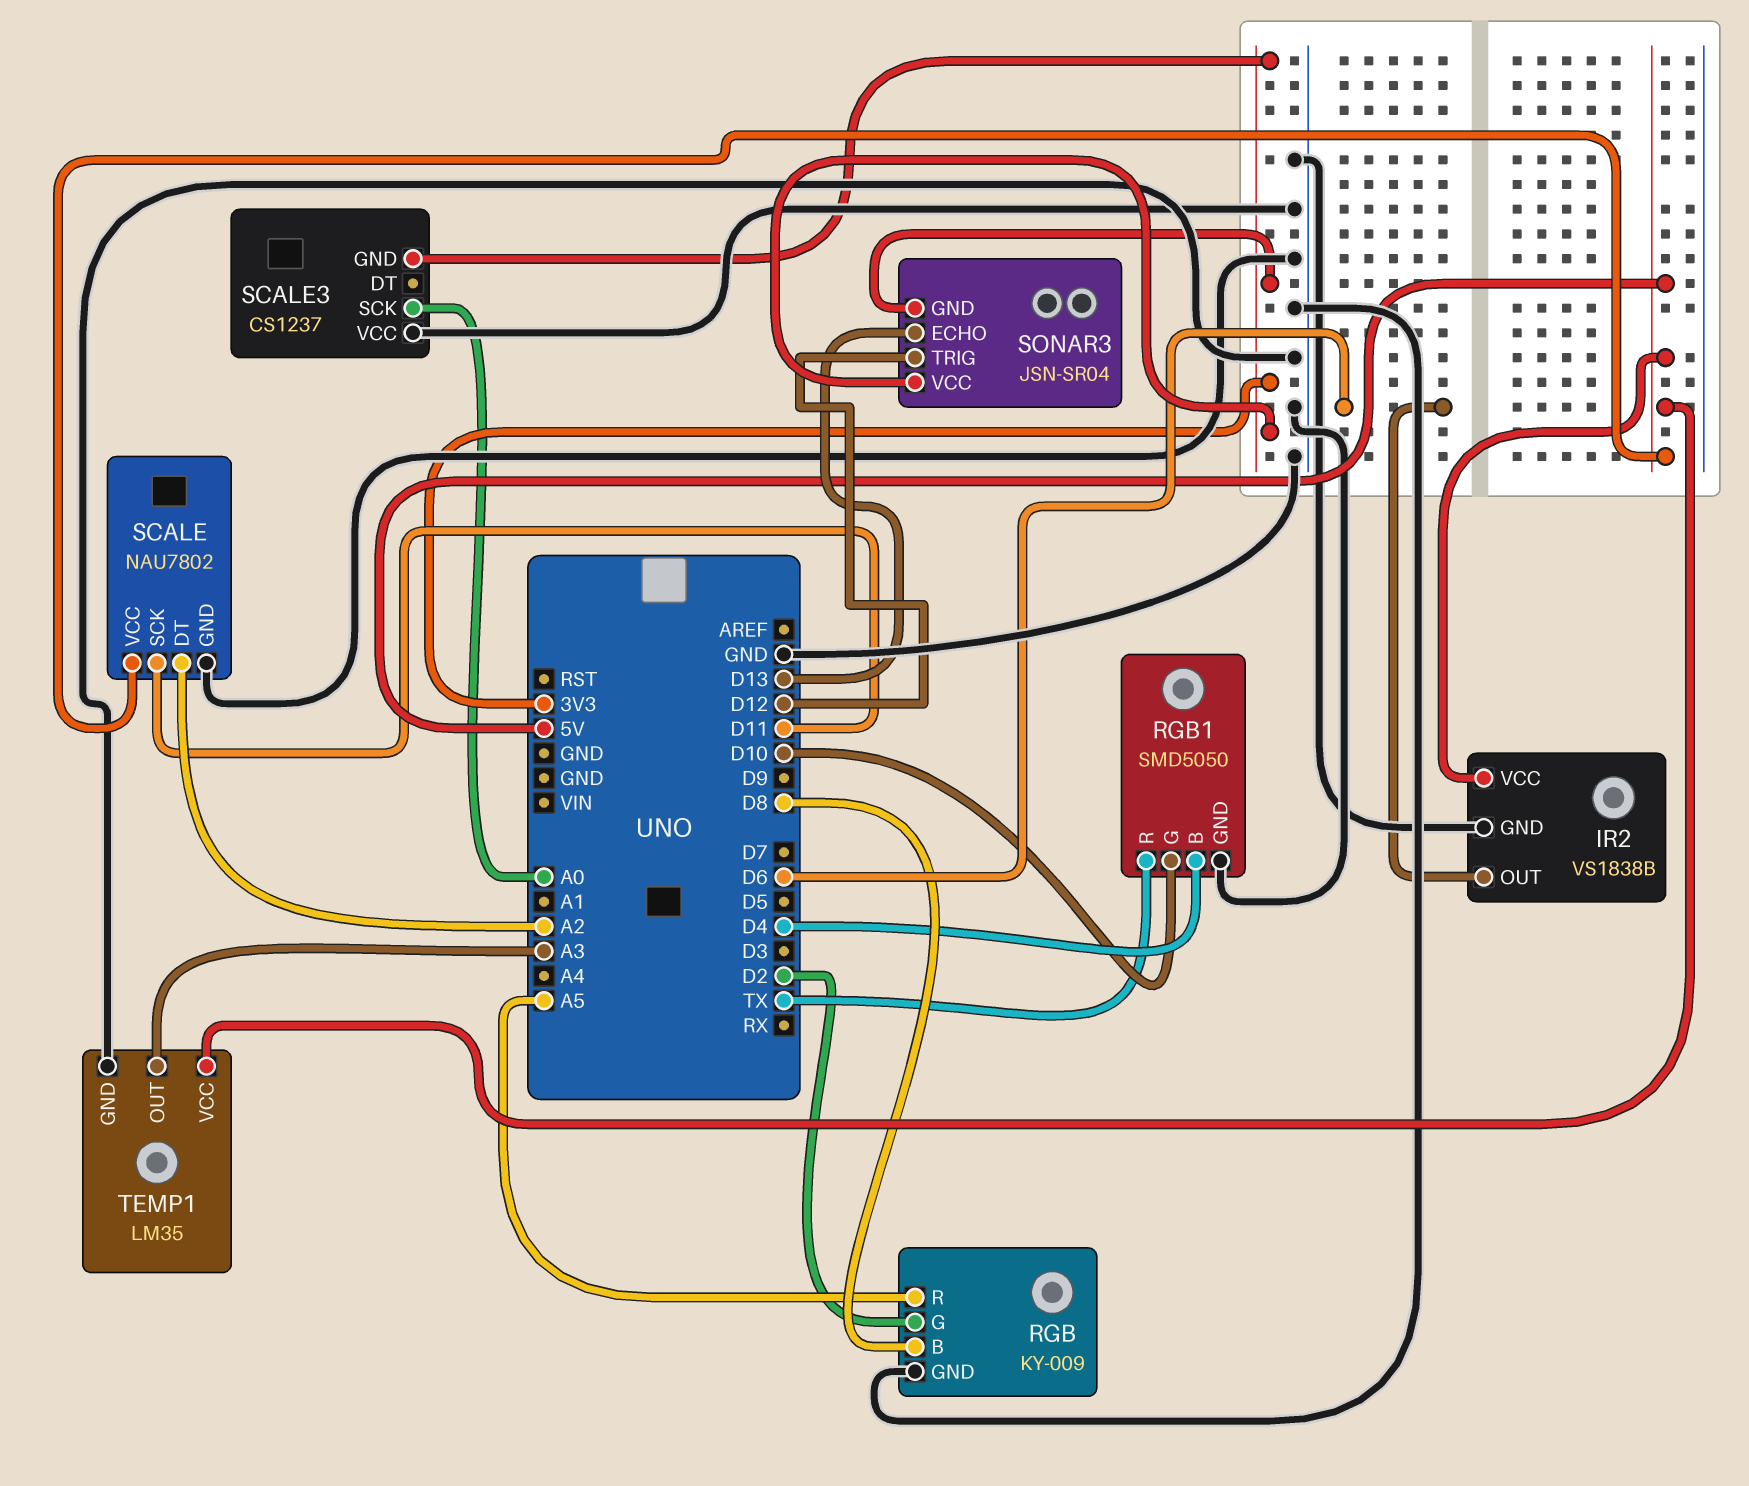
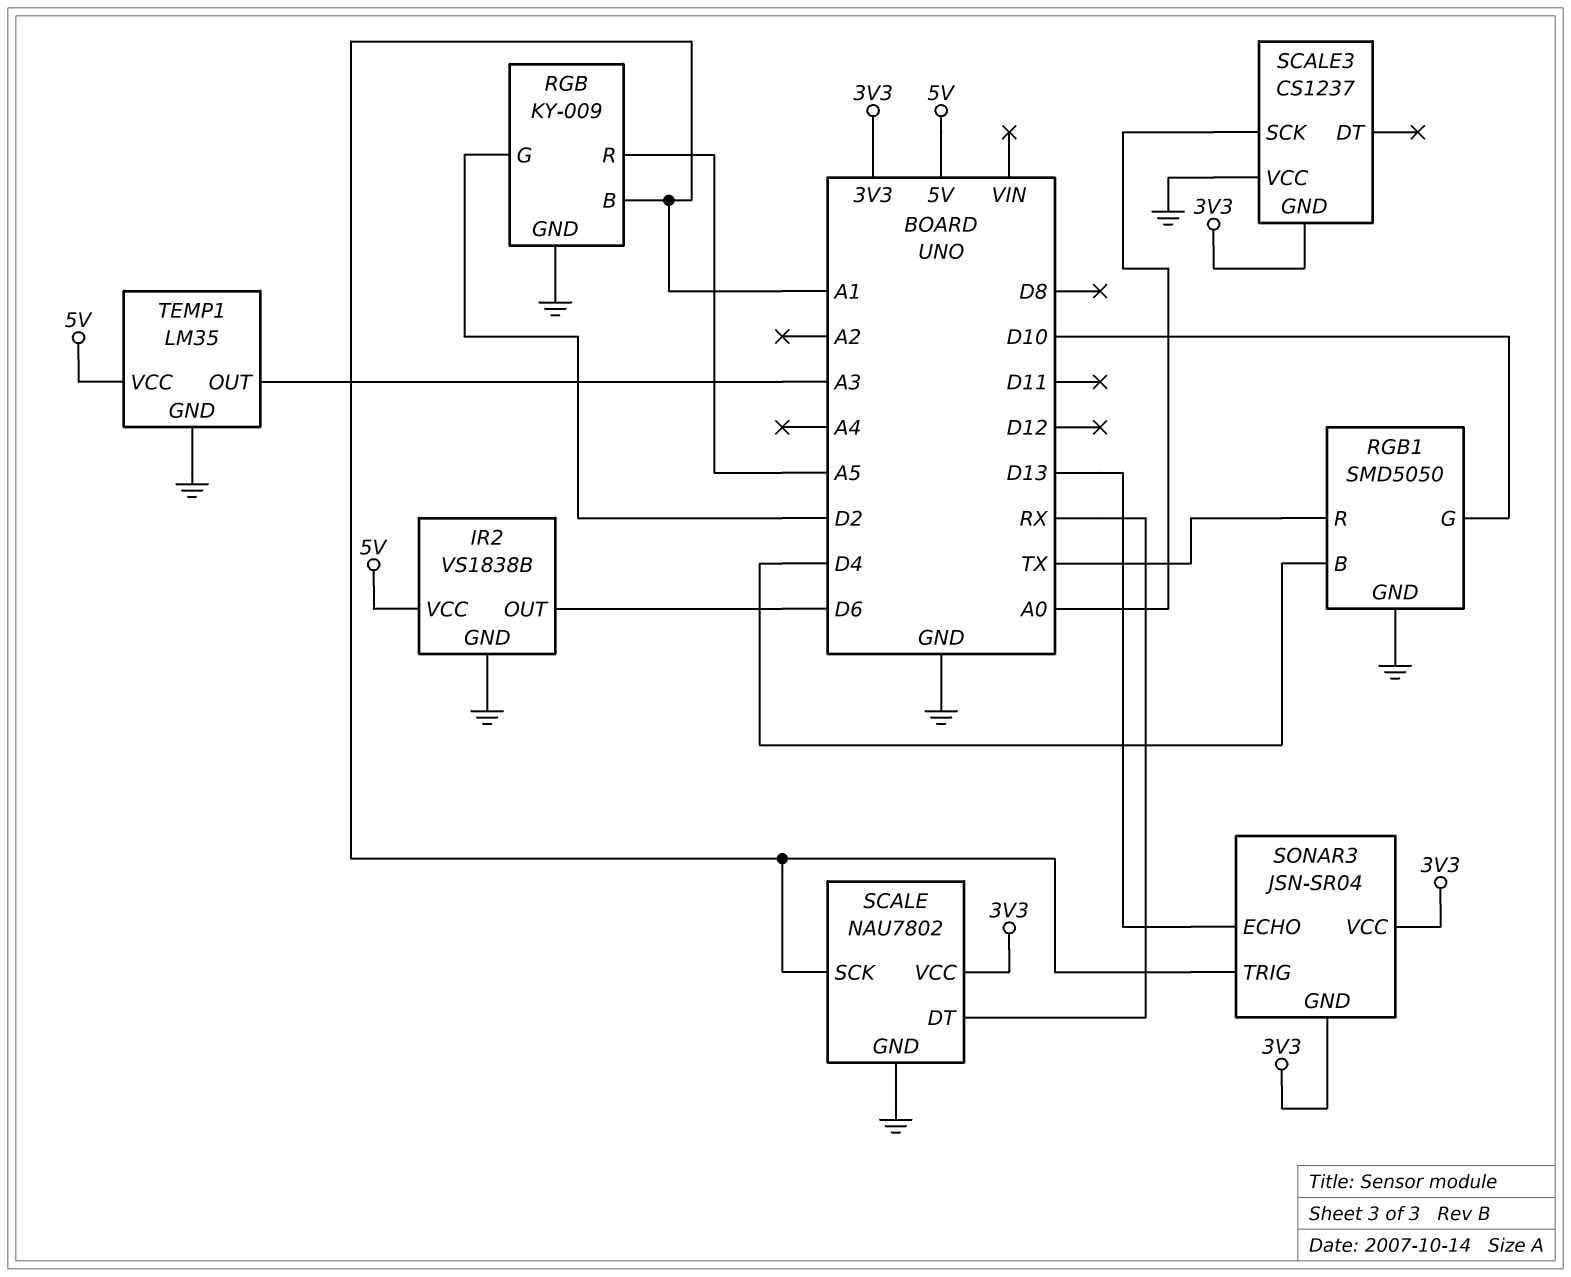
RGB pin B: D8 -> A1
SCALE pin DT: A2 -> RX
SCALE pin SCK: D11 -> A1
SCALE pin VCC: 5V -> 3V3
SONAR3 pin TRIG: D12 -> A1

